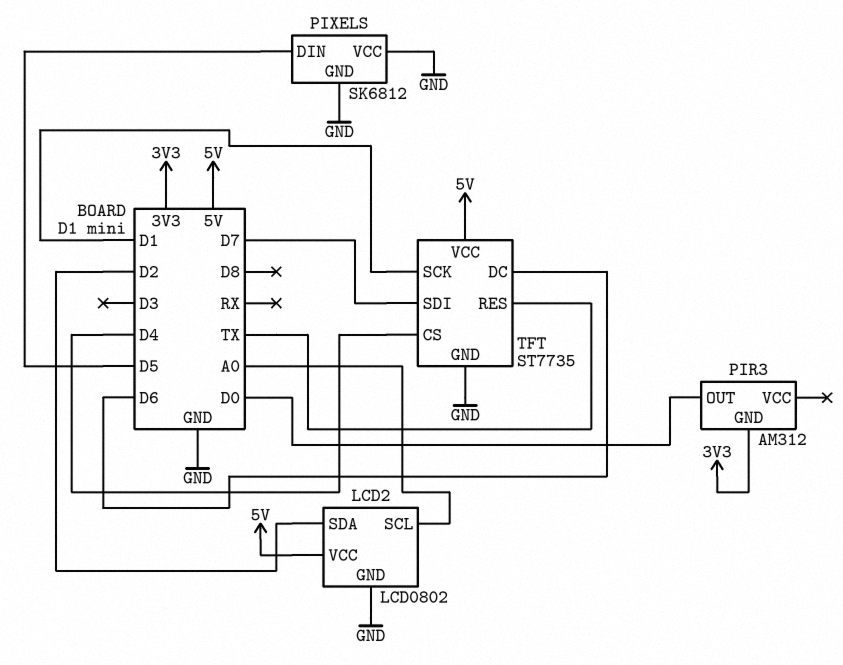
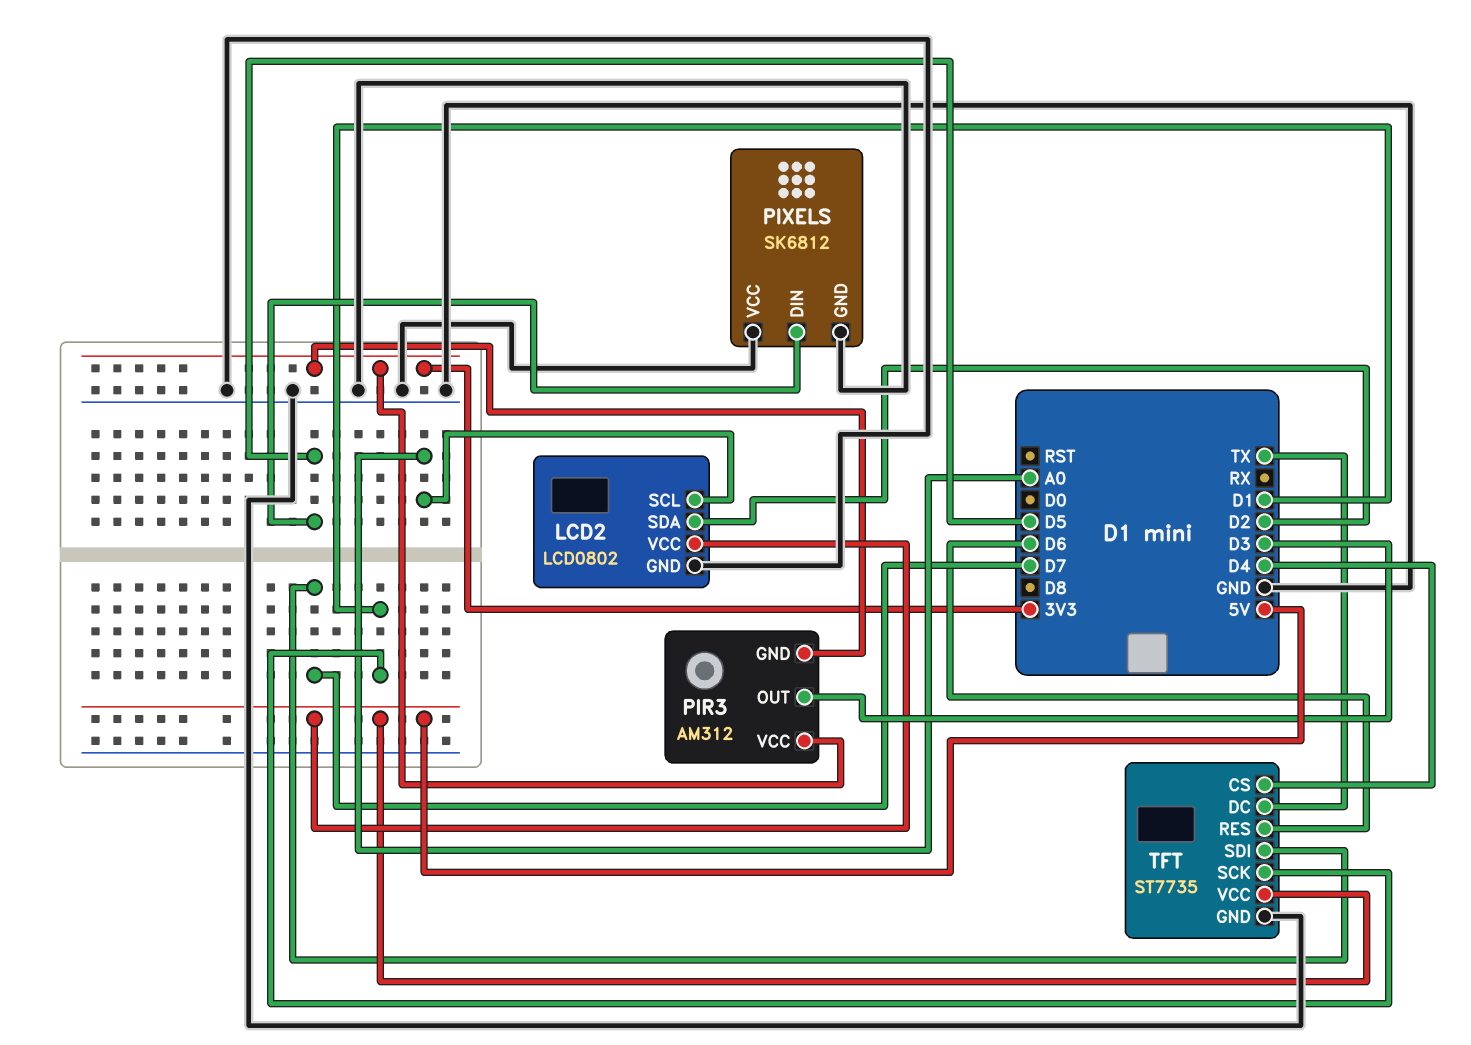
PIR3 pin OUT: D0 -> D3
PIR3 pin VCC: none -> 3V3
TFT pin DC: D6 -> TX
TFT pin RES: TX -> D6

